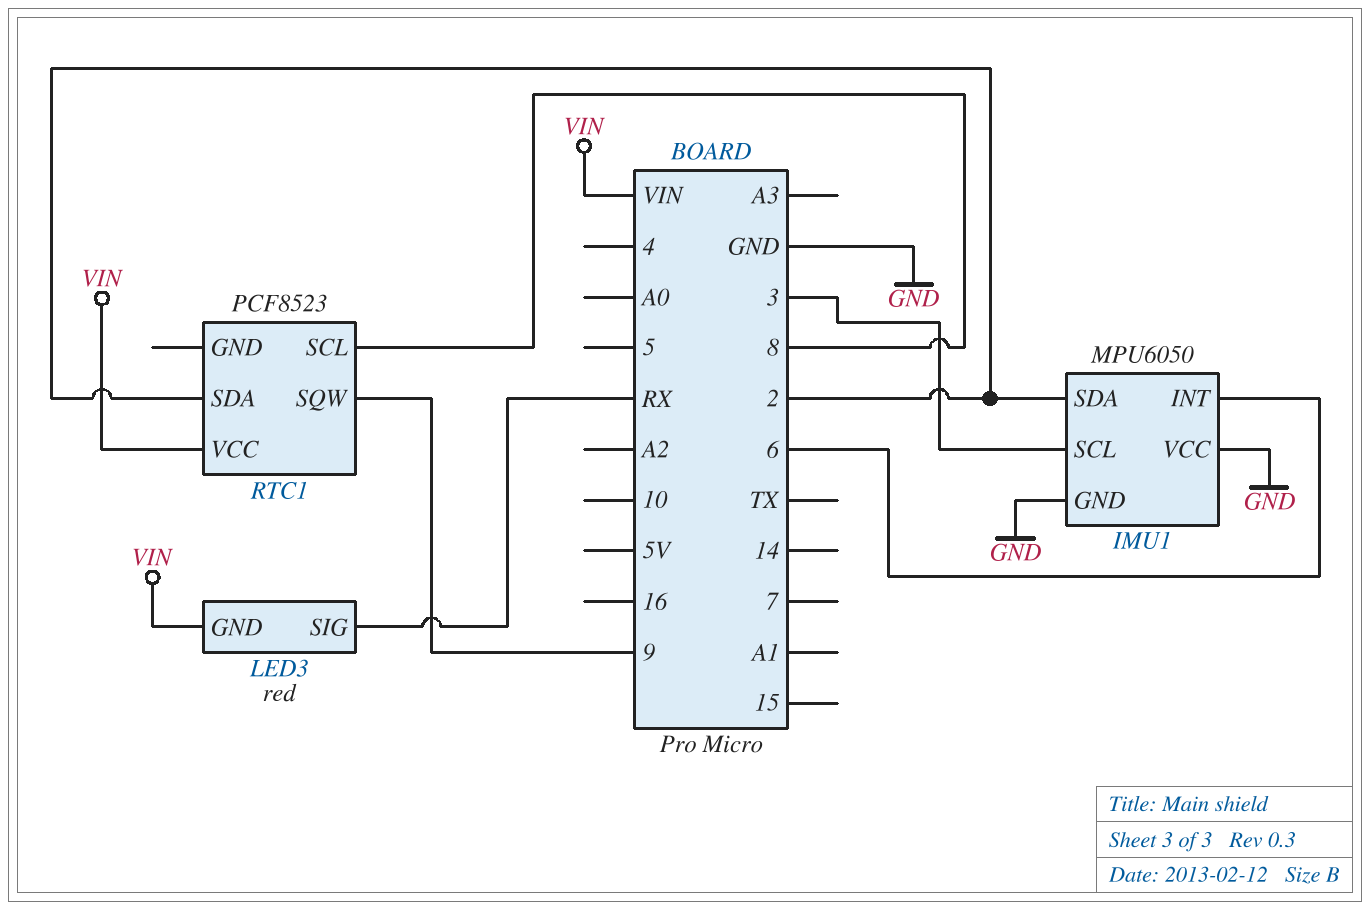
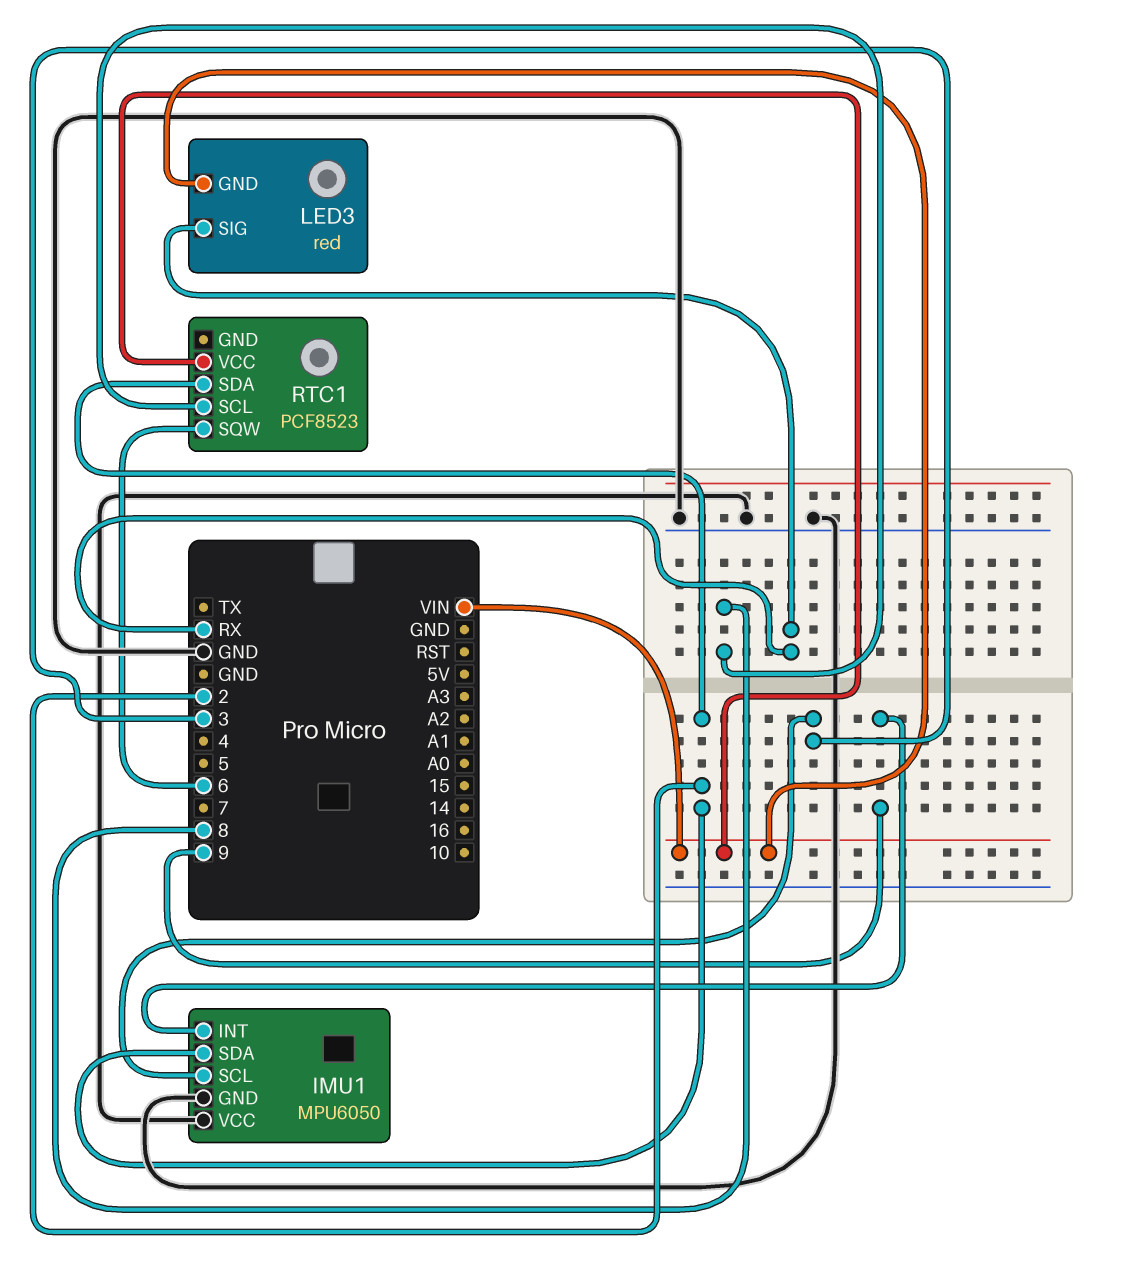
IMU1 pin INT: 6 -> 9
RTC1 pin SQW: 9 -> 6

